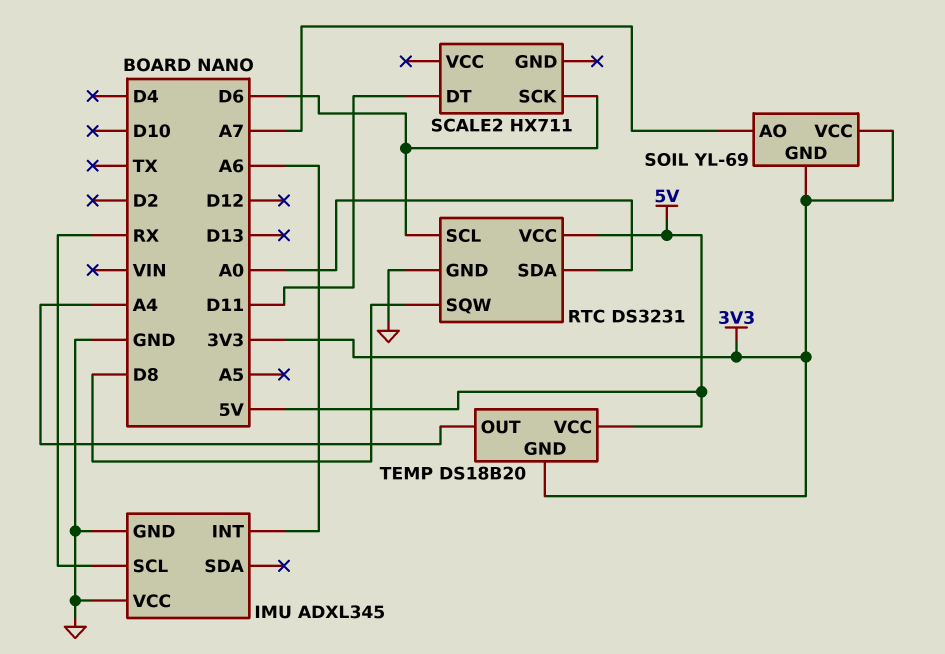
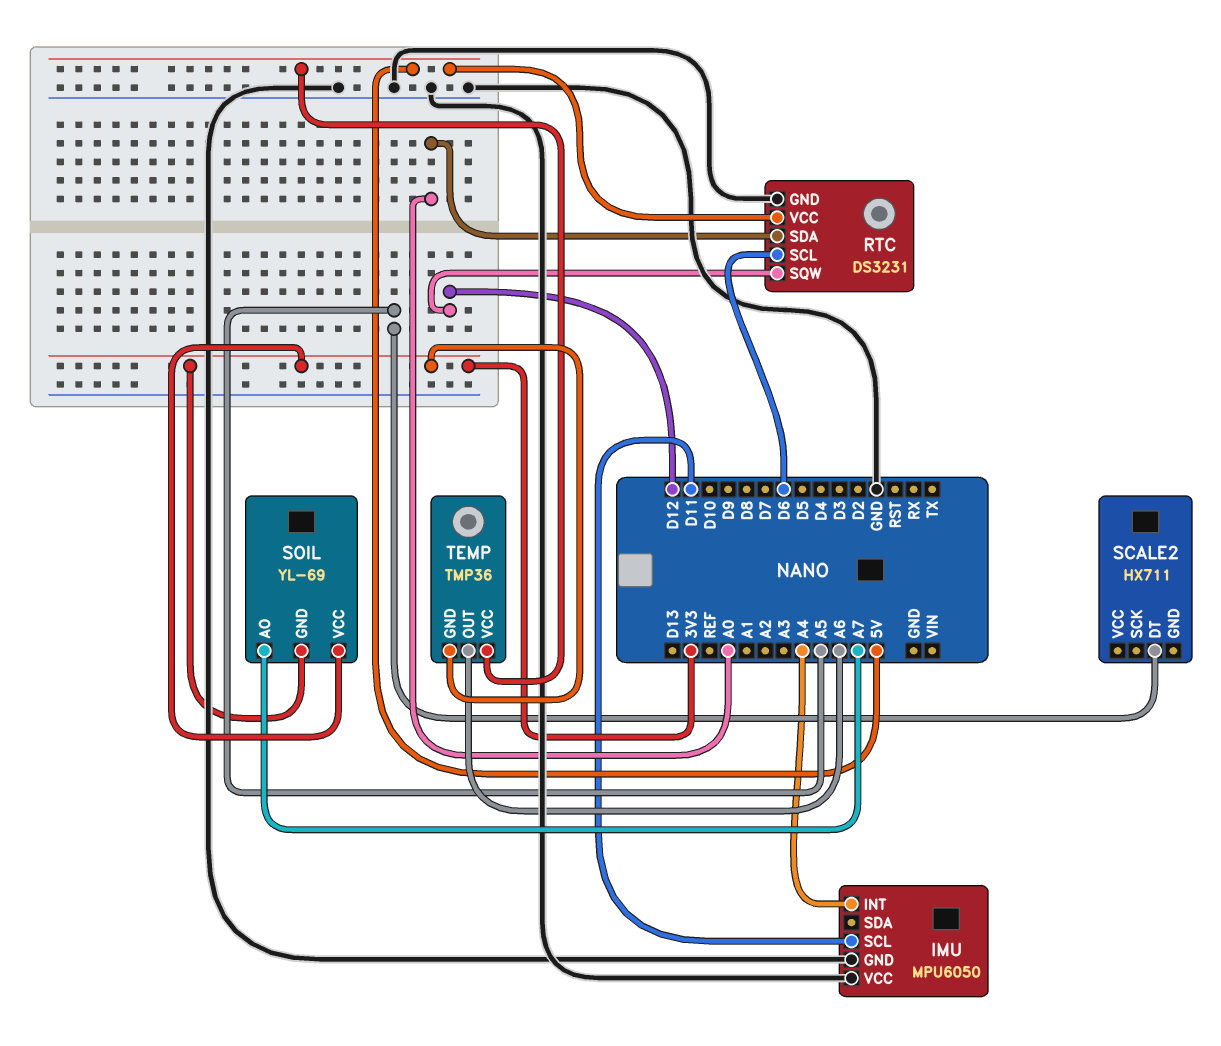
IMU: ADXL345 -> MPU6050
IMU pin INT: A6 -> A4
IMU pin SCL: RX -> D11
RTC pin SQW: D8 -> D12
SCALE2 pin DT: D11 -> A5
SCALE2 pin SCK: D6 -> none
TEMP: DS18B20 -> TMP36
TEMP pin OUT: A4 -> A6

